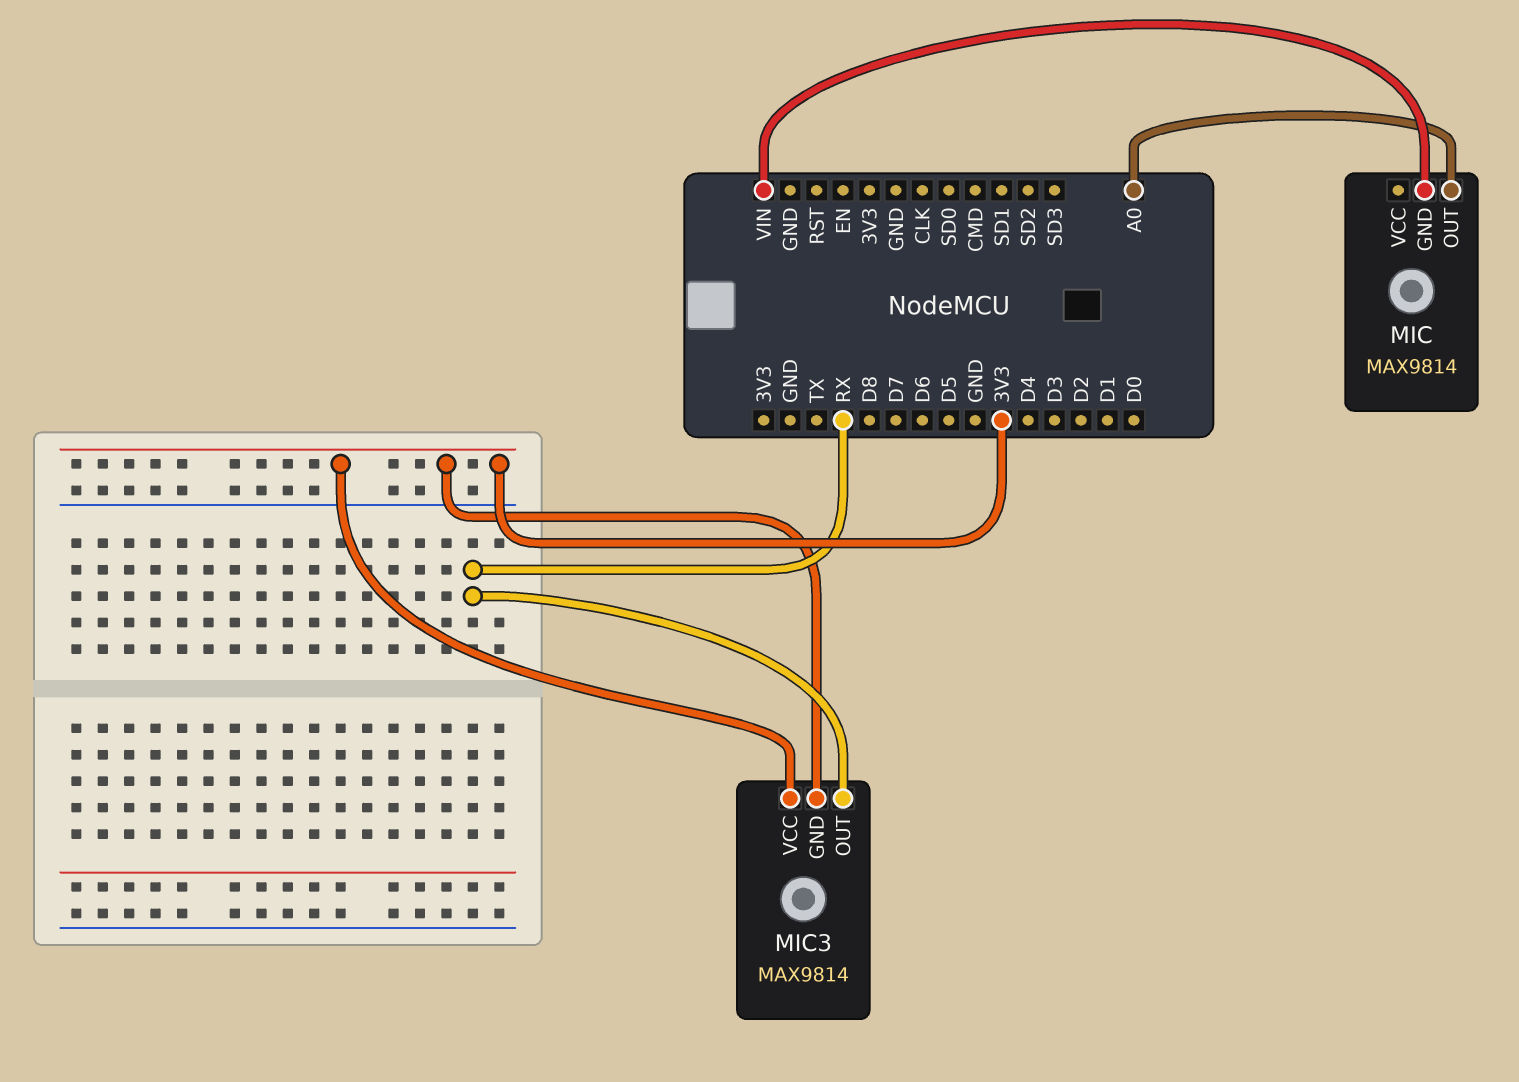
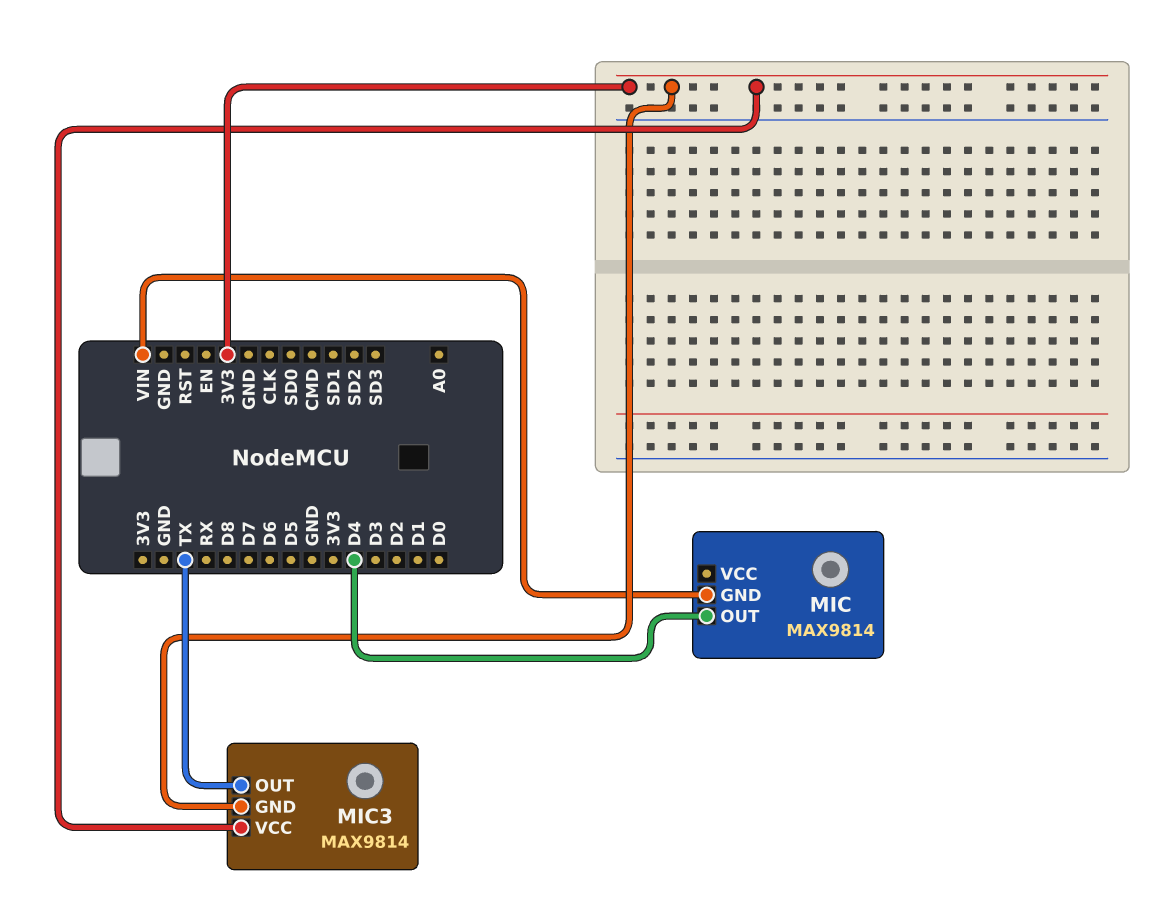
MIC pin OUT: A0 -> D4
MIC3 pin OUT: RX -> TX

